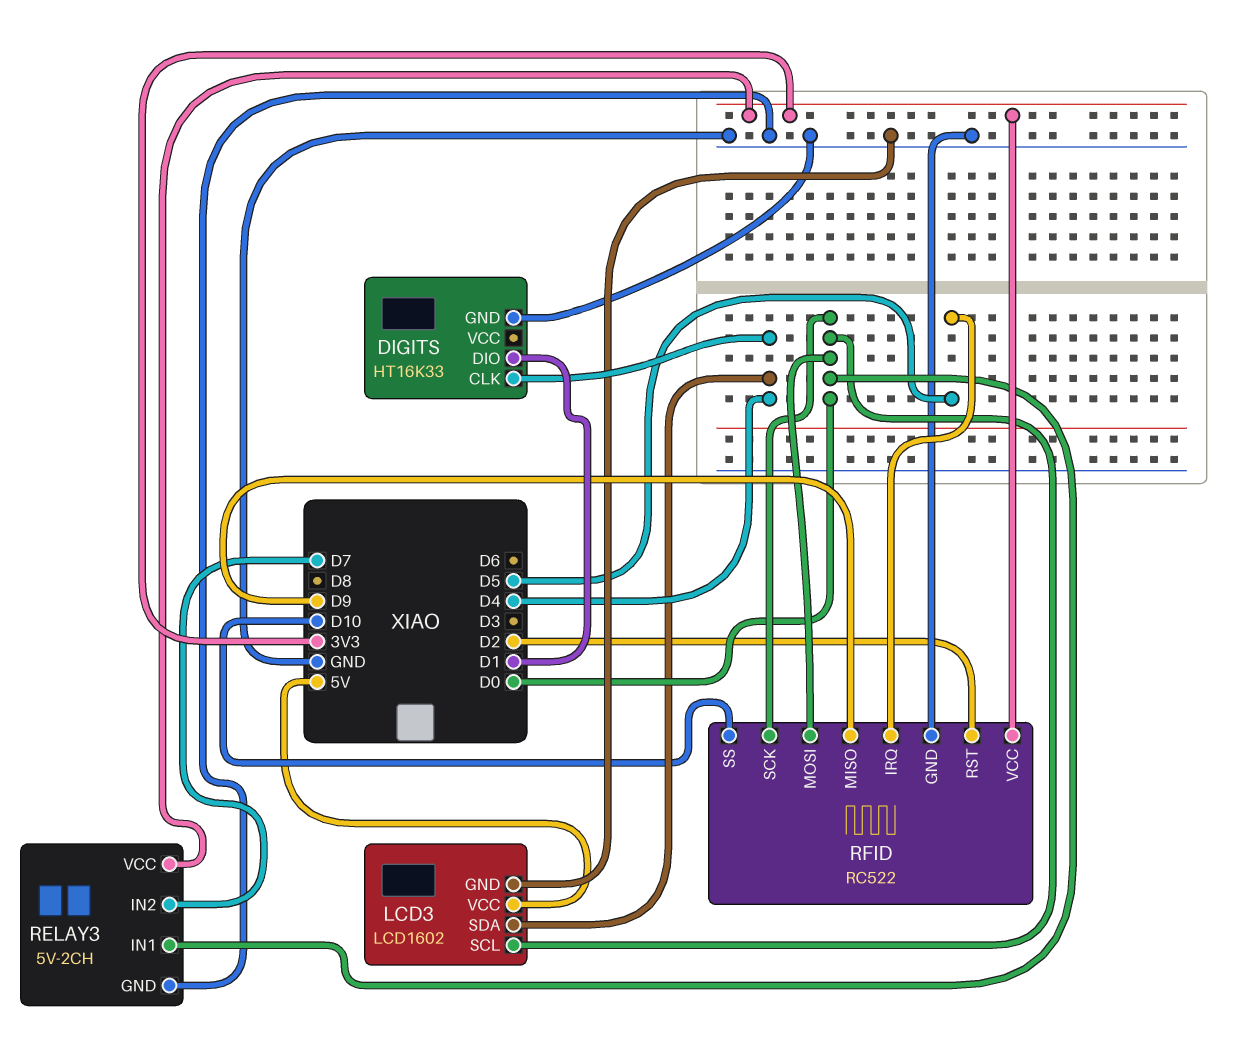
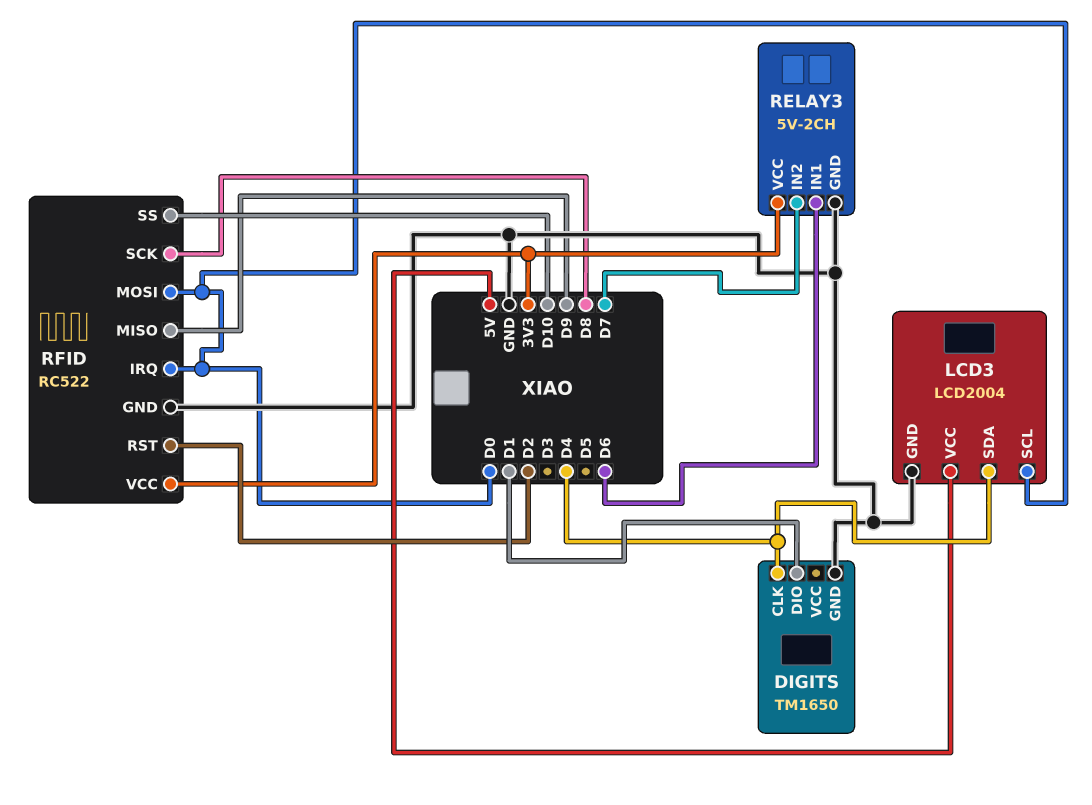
DIGITS: HT16K33 -> TM1650
LCD3: LCD1602 -> LCD2004
RELAY3 pin IN1: D0 -> D6
RFID pin IRQ: D5 -> D0
RFID pin SCK: D0 -> D8

